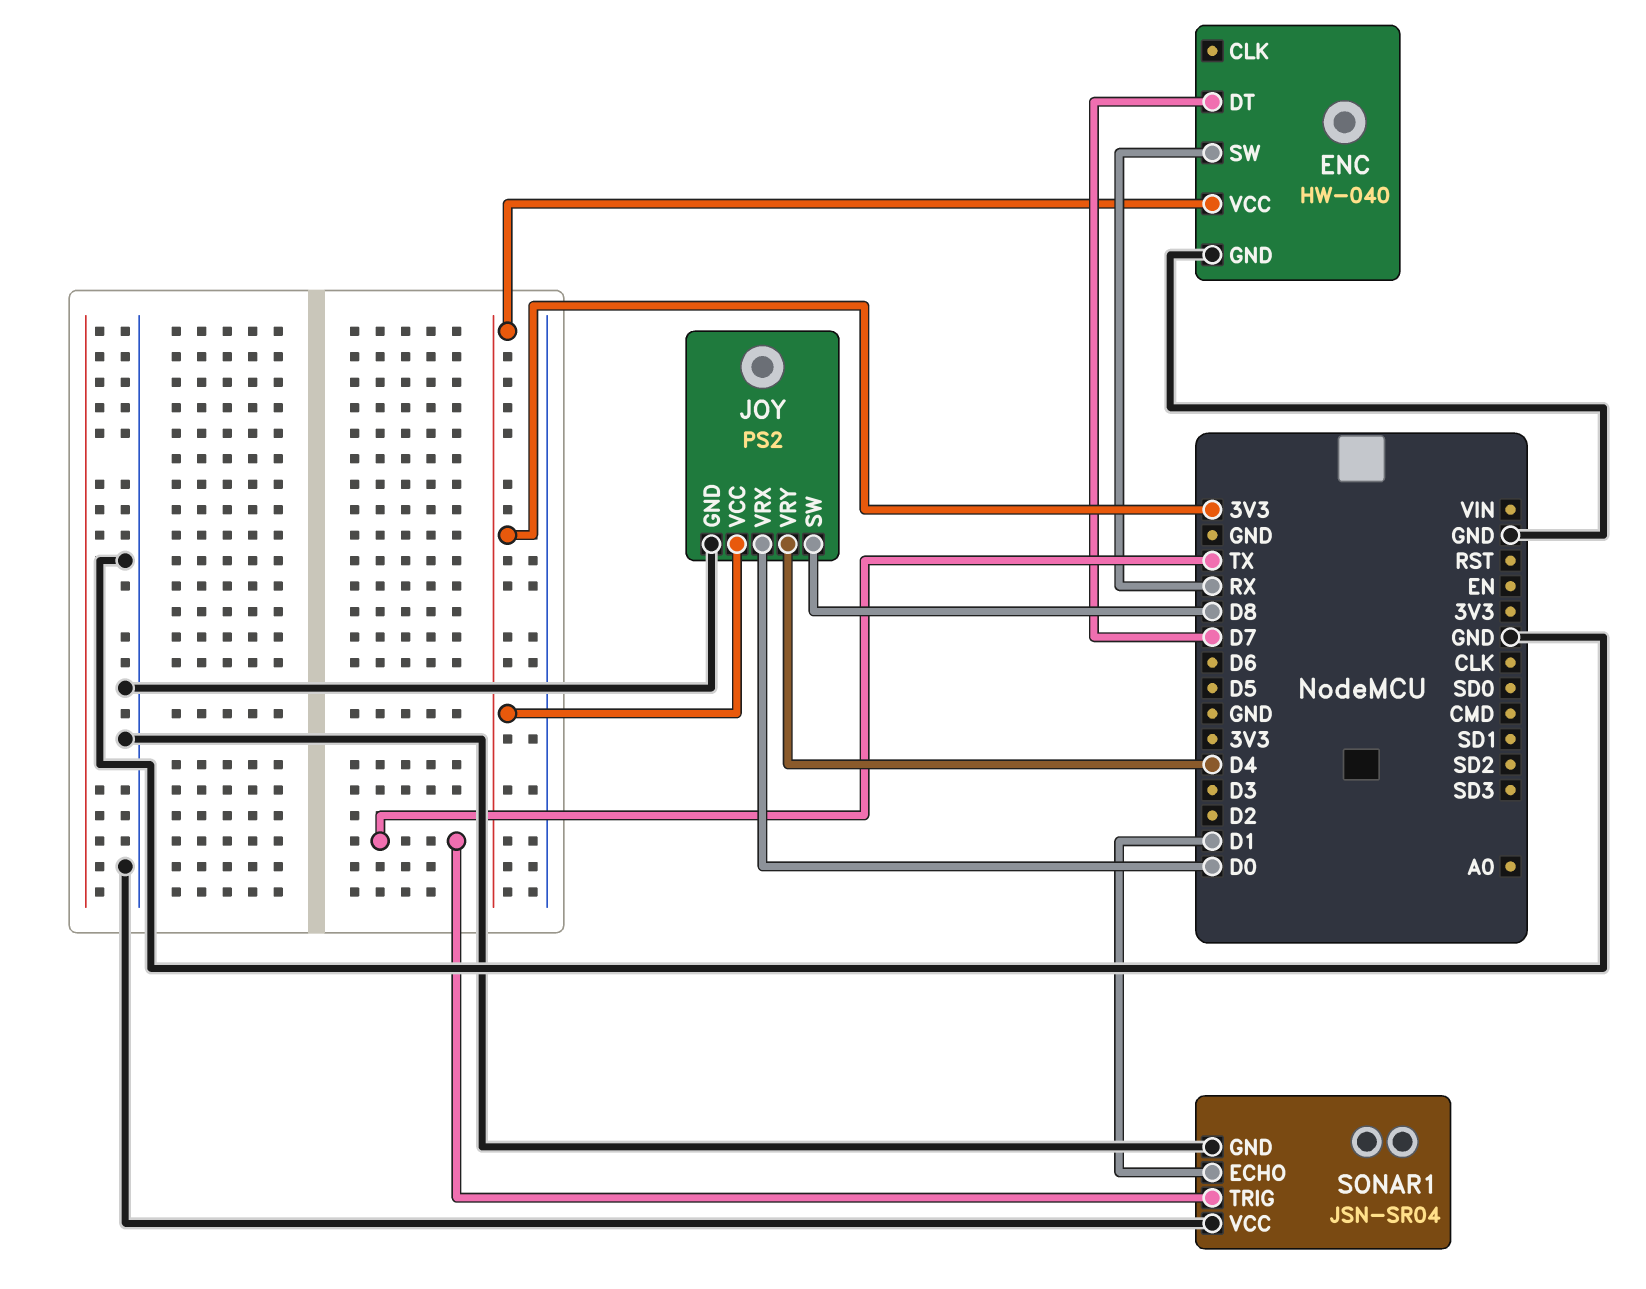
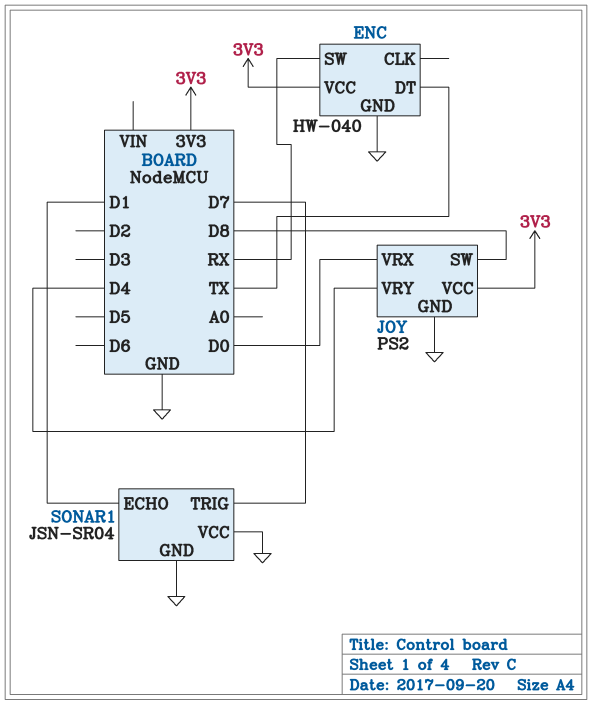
ENC pin DT: D7 -> TX
SONAR1 pin TRIG: TX -> D7

